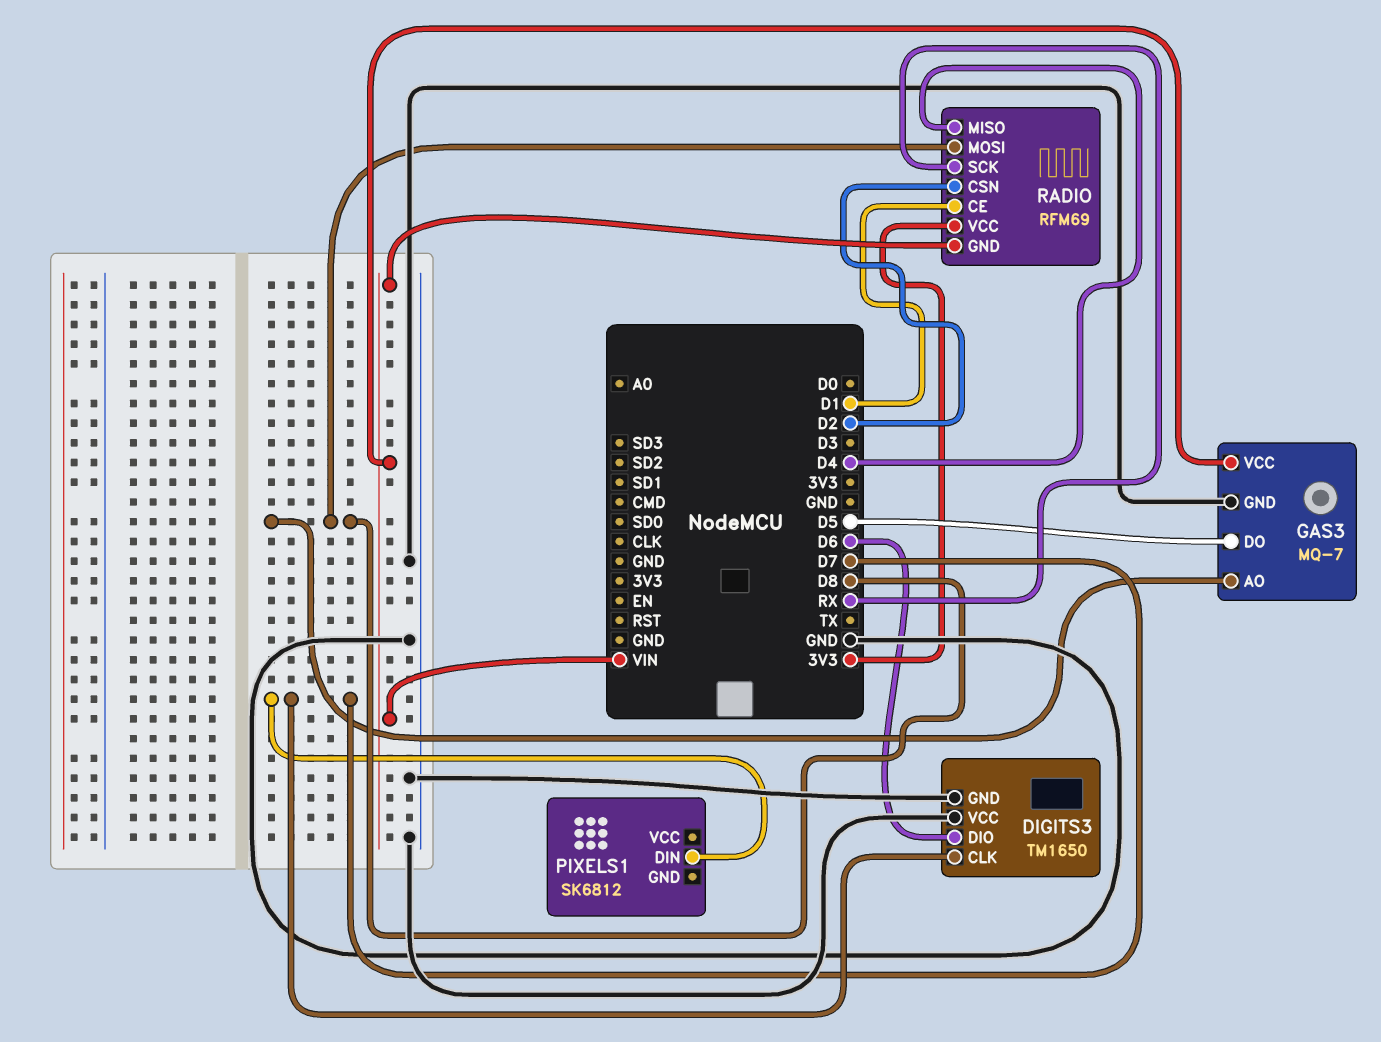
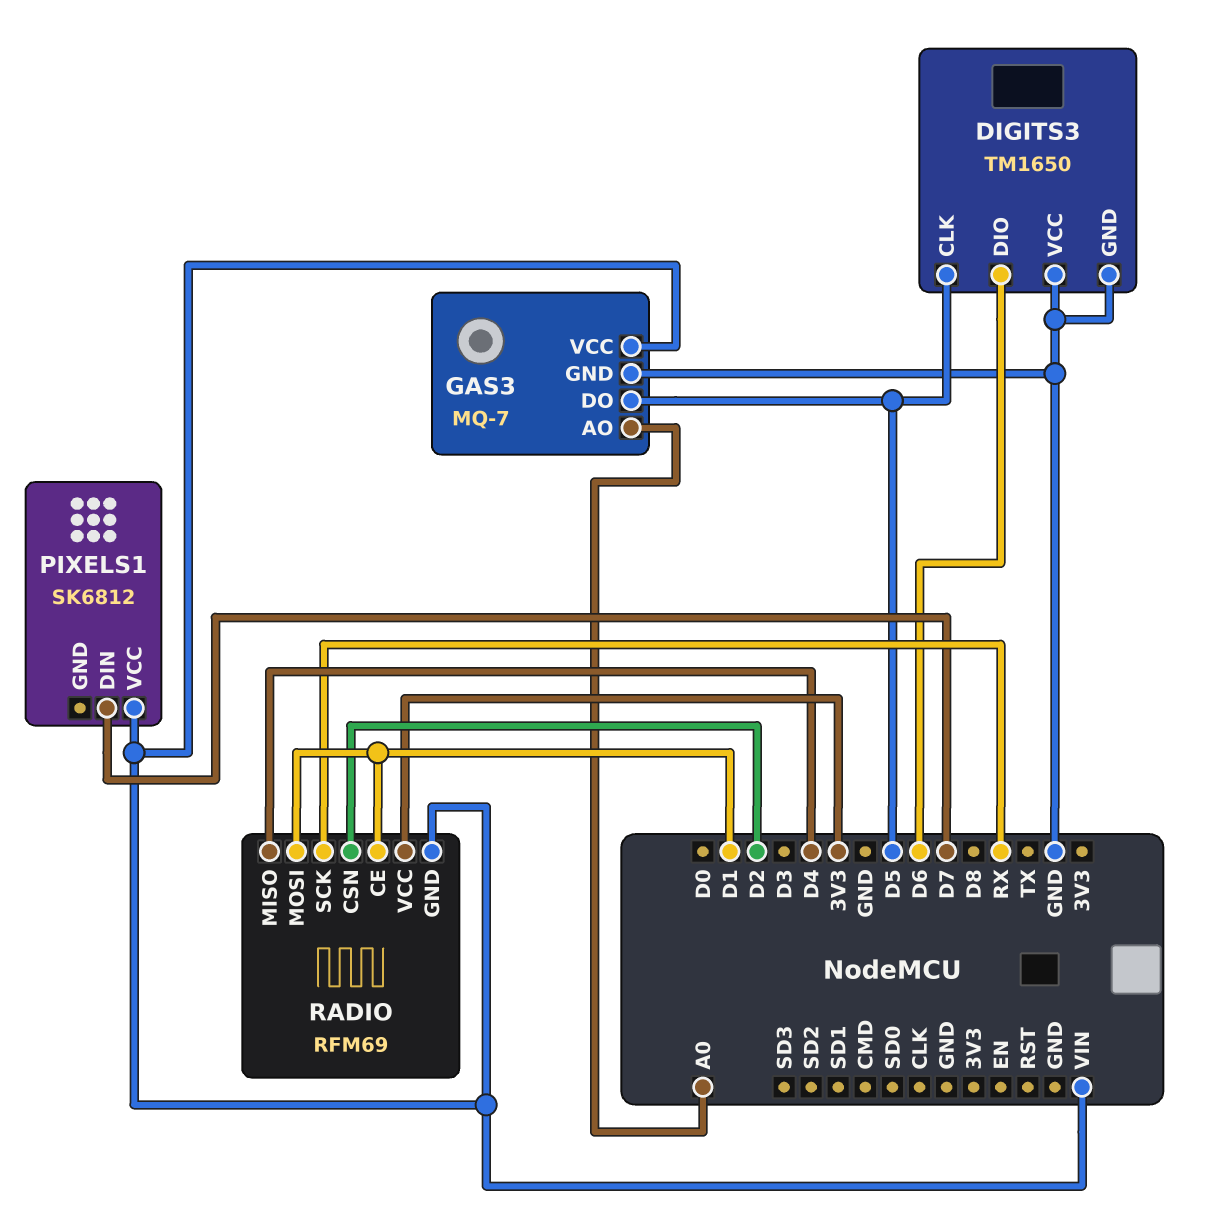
DIGITS3 pin CLK: D7 -> D5
GAS3 pin AO: D8 -> A0
PIXELS1 pin VCC: none -> VIN
RADIO pin MOSI: D8 -> D1

